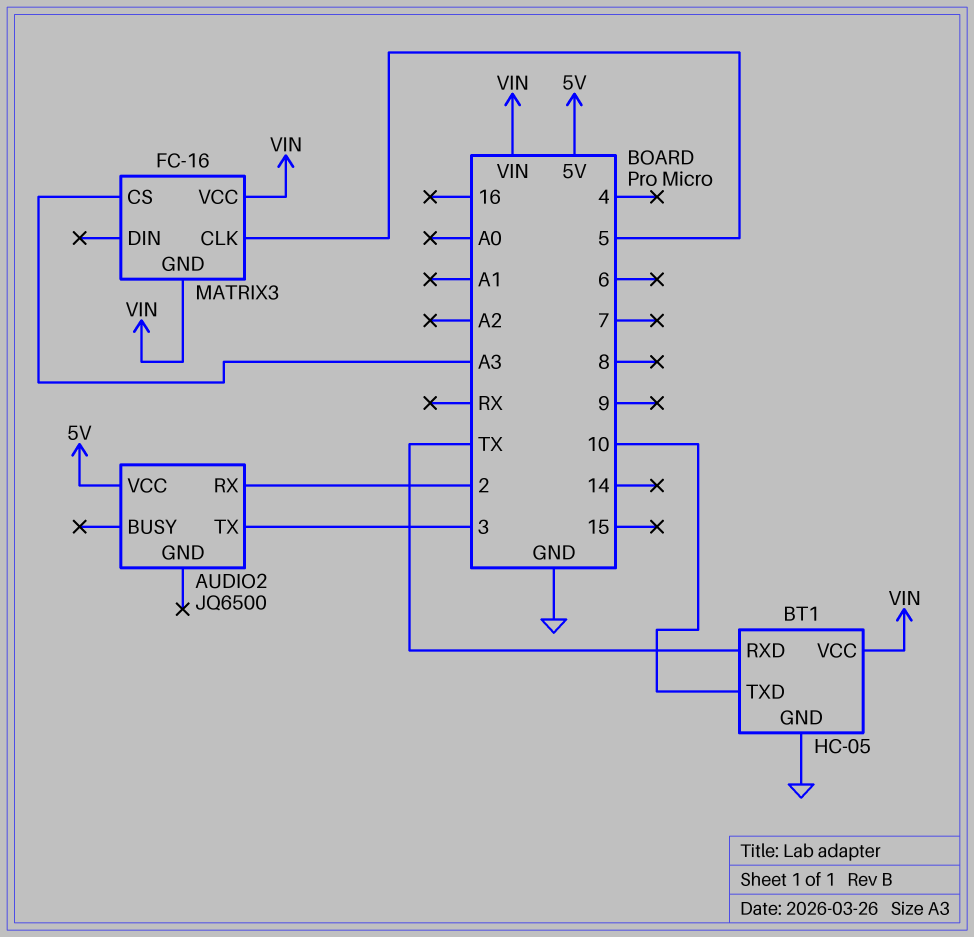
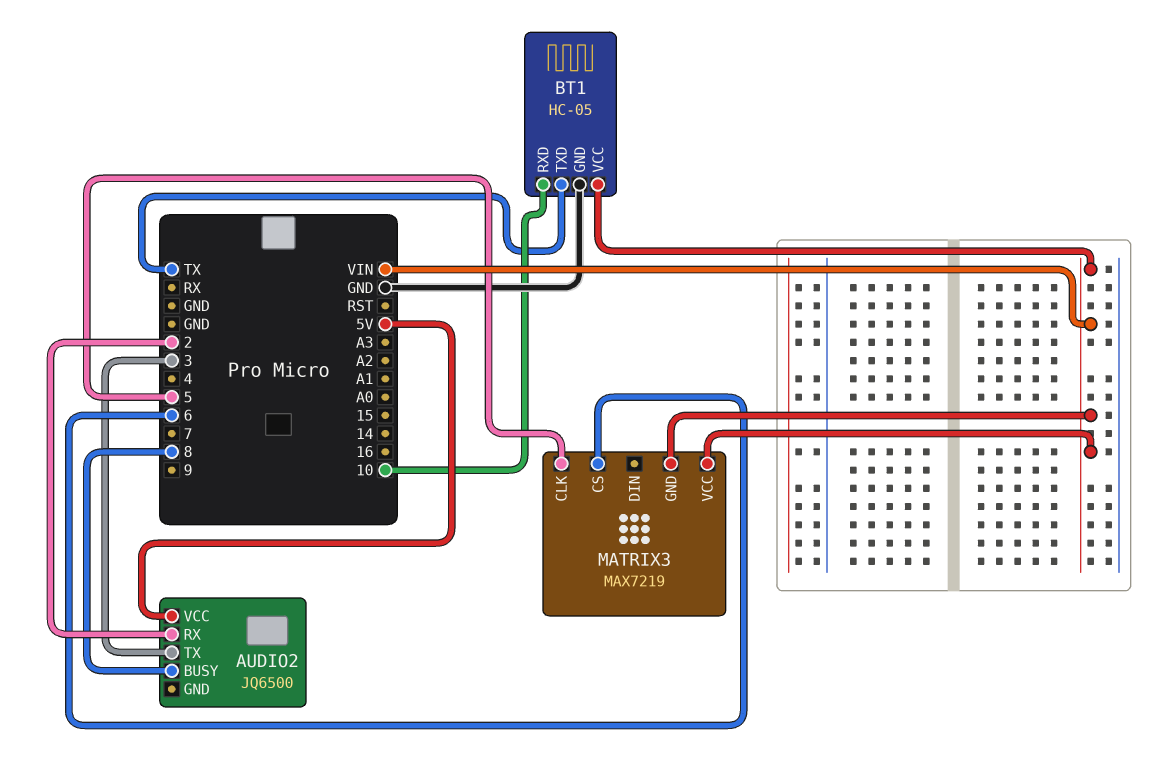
AUDIO2 pin BUSY: none -> 8
BT1 pin RXD: TX -> 10
BT1 pin TXD: 10 -> TX
MATRIX3: FC-16 -> MAX7219
MATRIX3 pin CS: A3 -> 6

